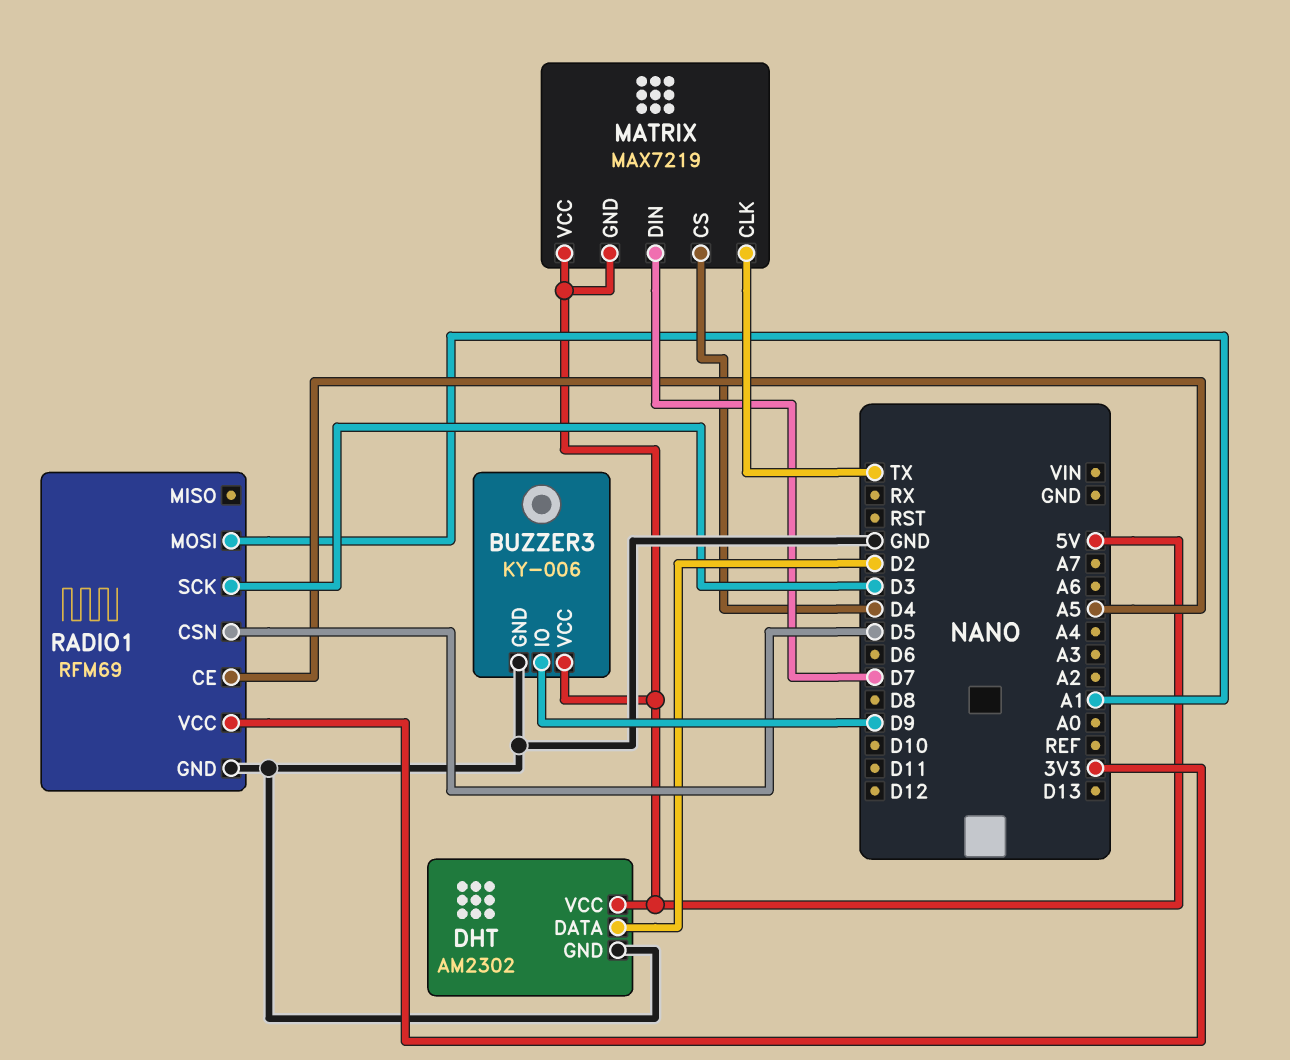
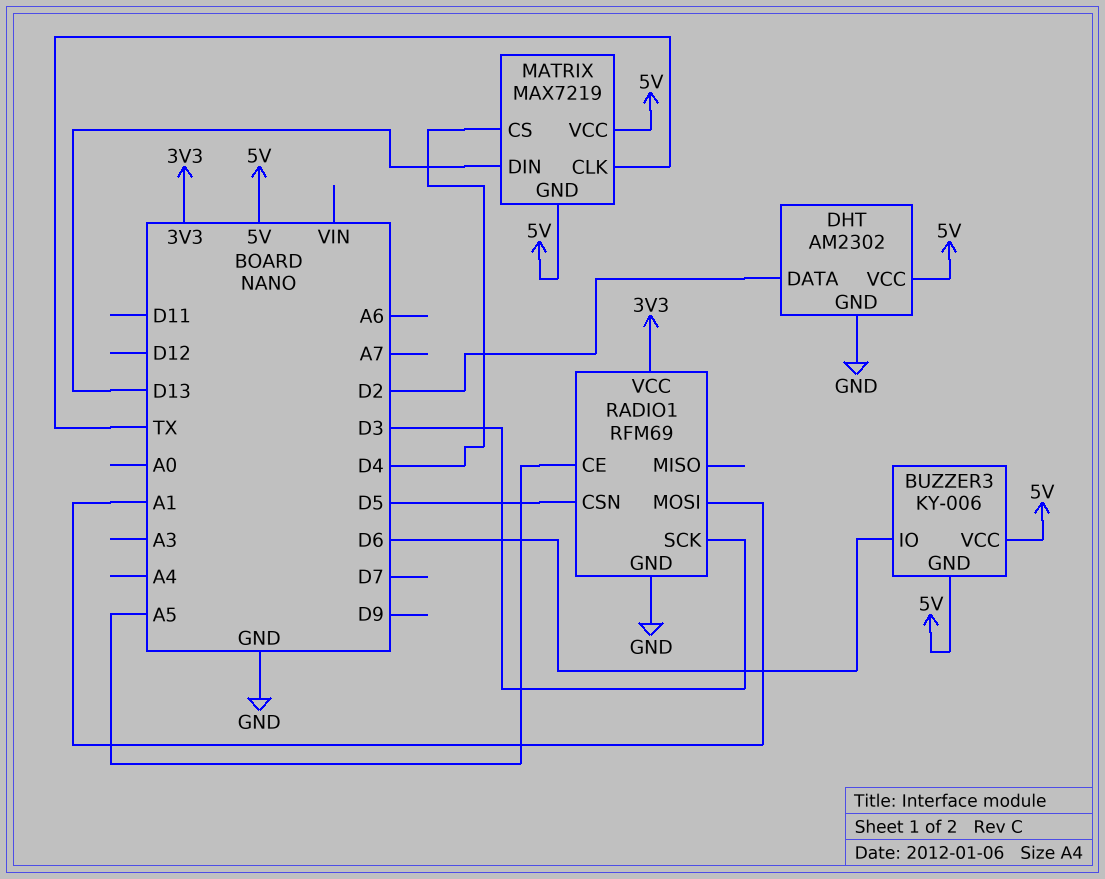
BUZZER3 pin GND: GND -> 5V
BUZZER3 pin IO: D9 -> D6
MATRIX pin DIN: D7 -> D13

